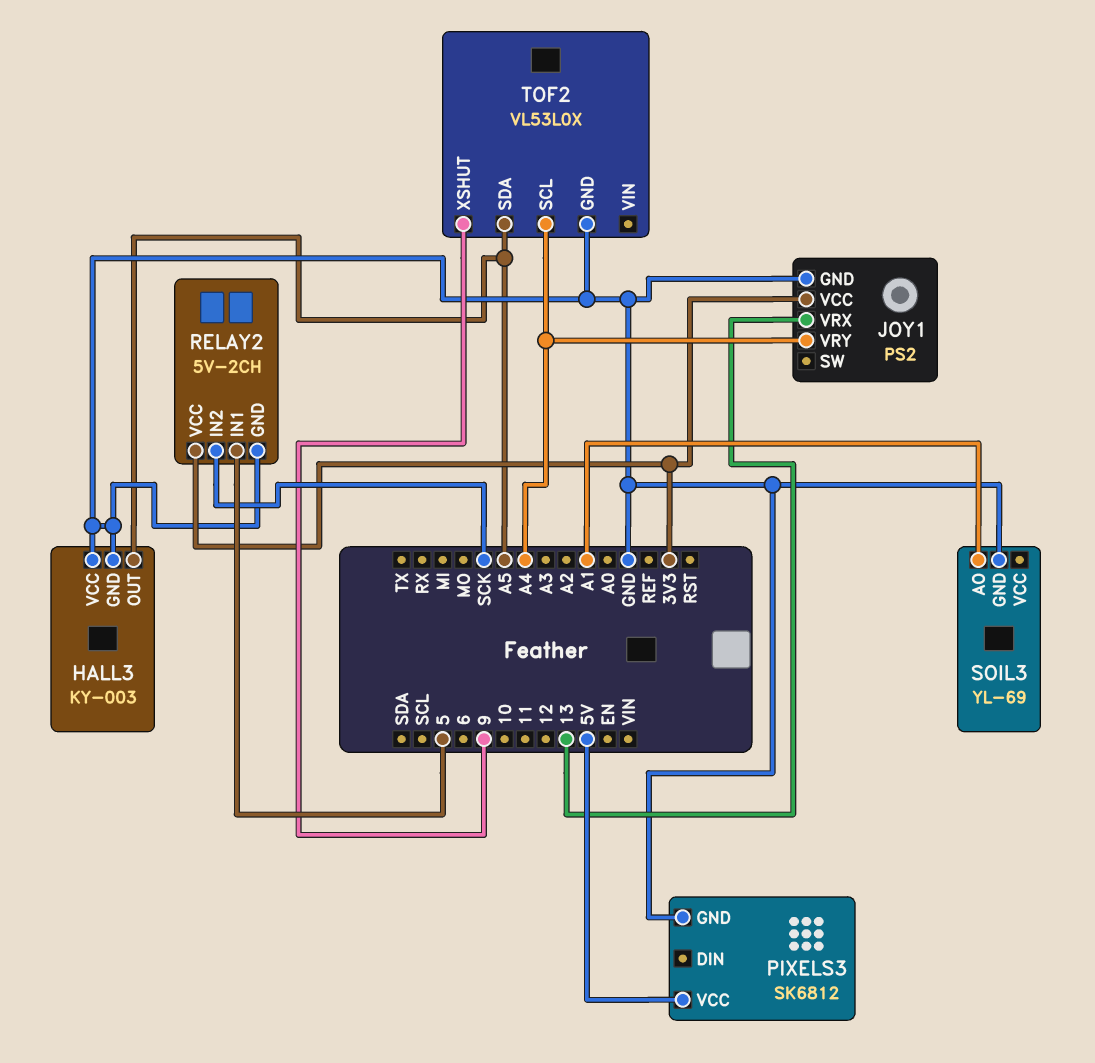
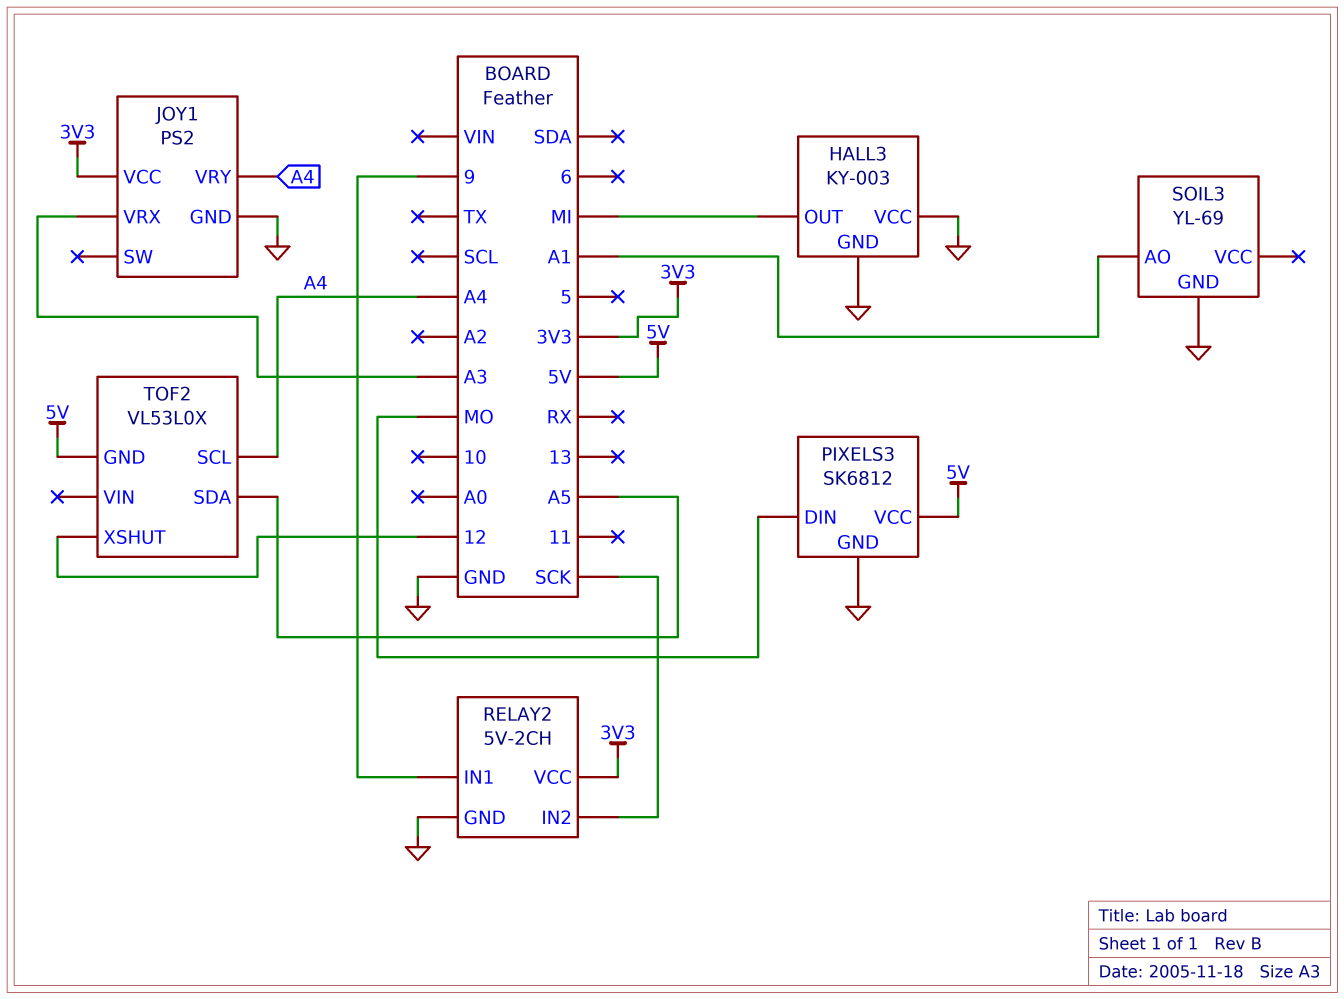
HALL3 pin OUT: A5 -> MI
JOY1 pin VRX: 13 -> A3
PIXELS3 pin DIN: none -> MO
RELAY2 pin IN1: 5 -> 9
TOF2 pin GND: GND -> 5V
TOF2 pin XSHUT: 9 -> 12

